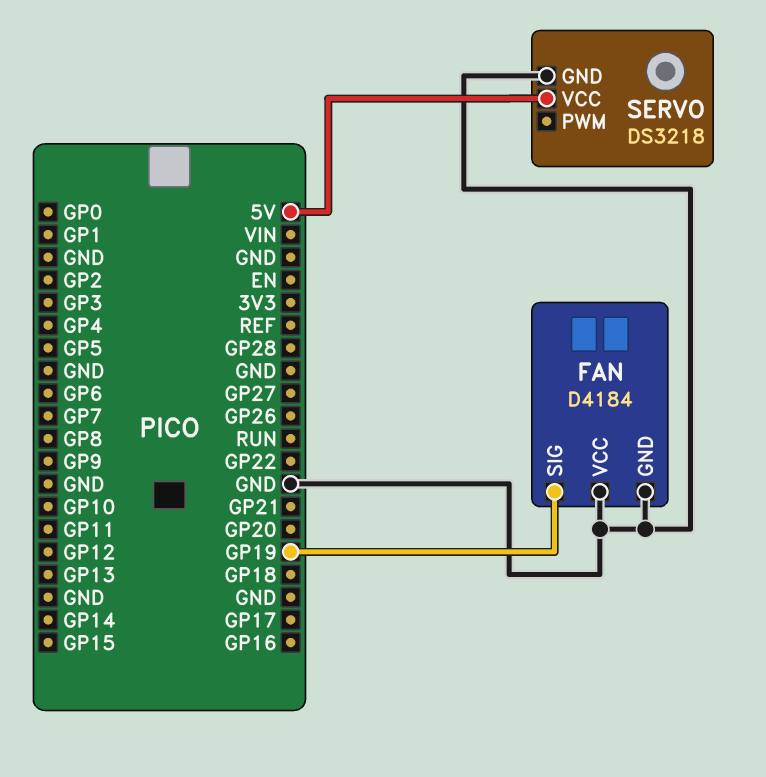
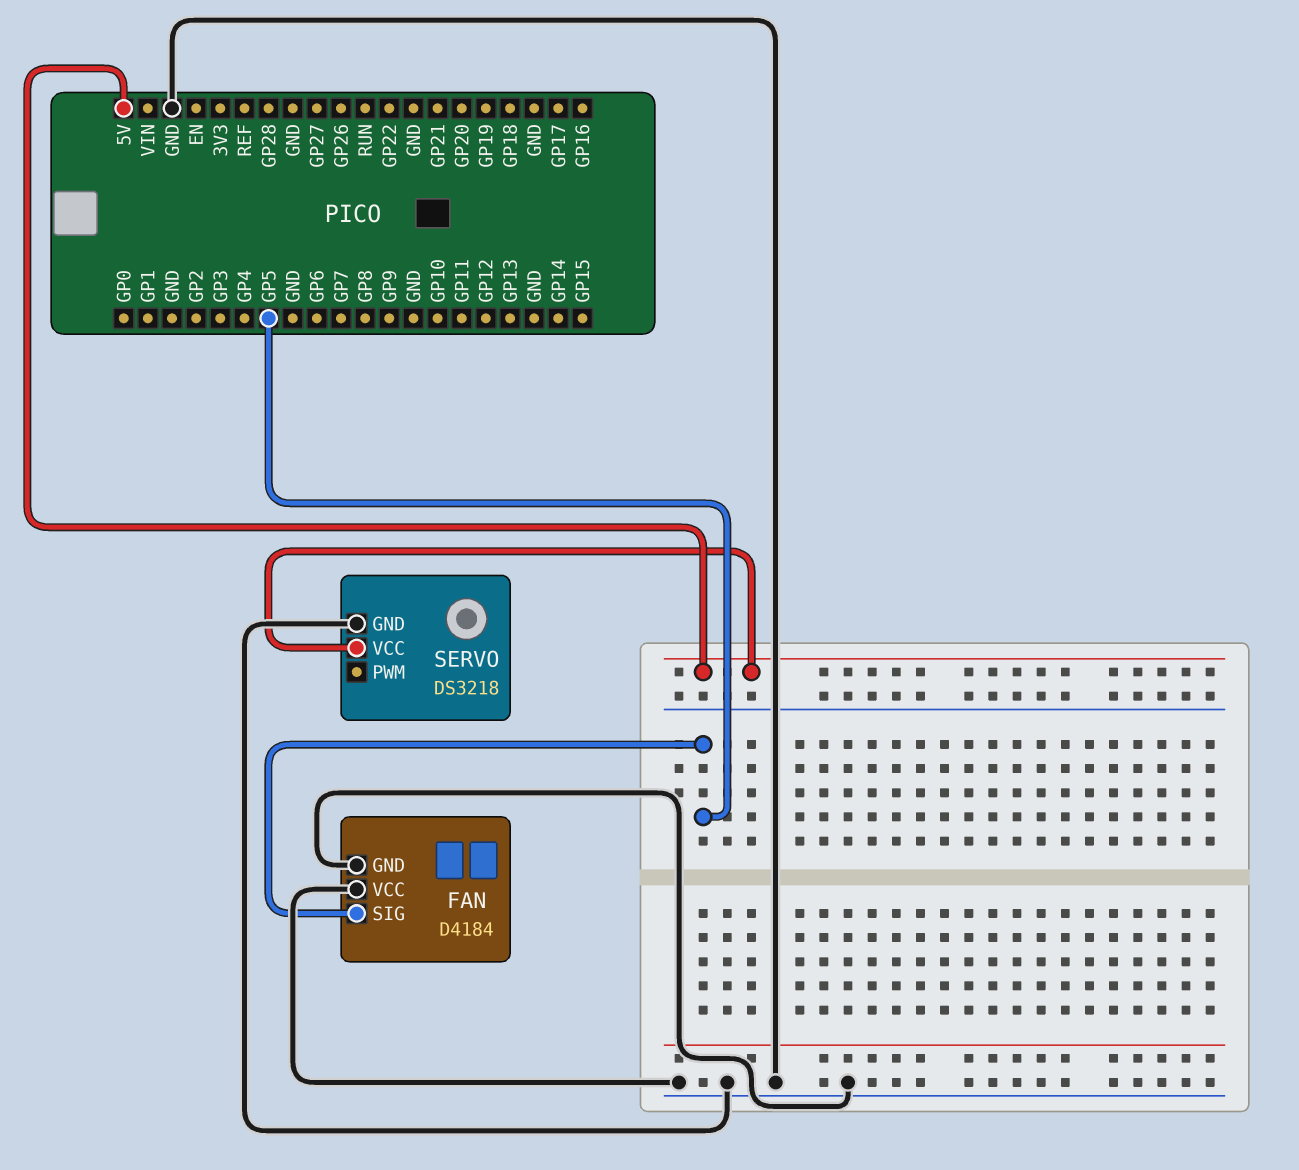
FAN pin SIG: GP19 -> GP5

